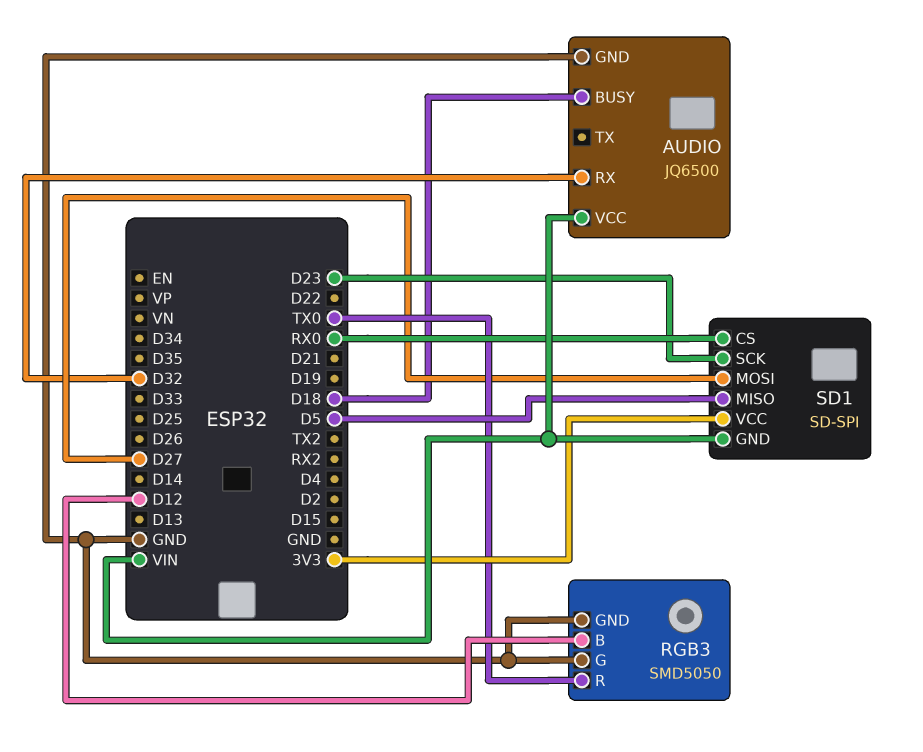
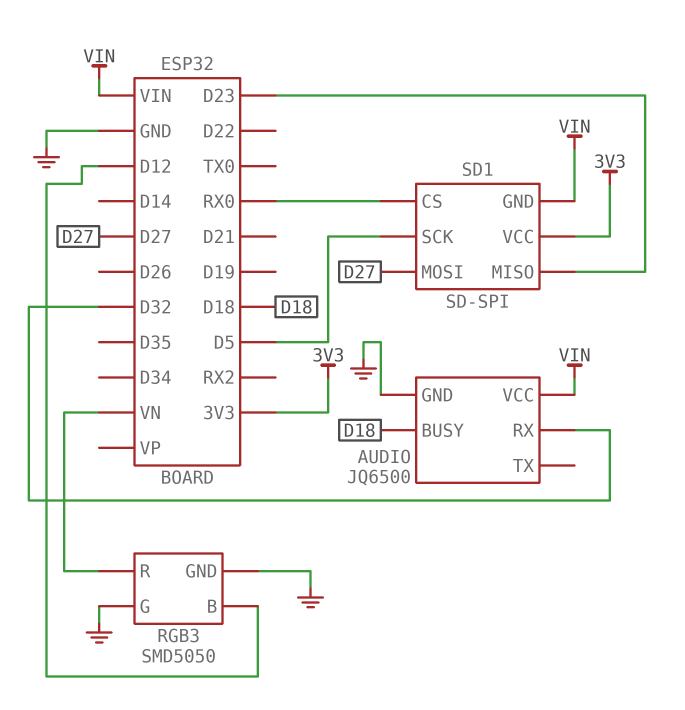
RGB3 pin R: TX0 -> VN
SD1 pin MISO: D5 -> D23
SD1 pin SCK: D23 -> D5

